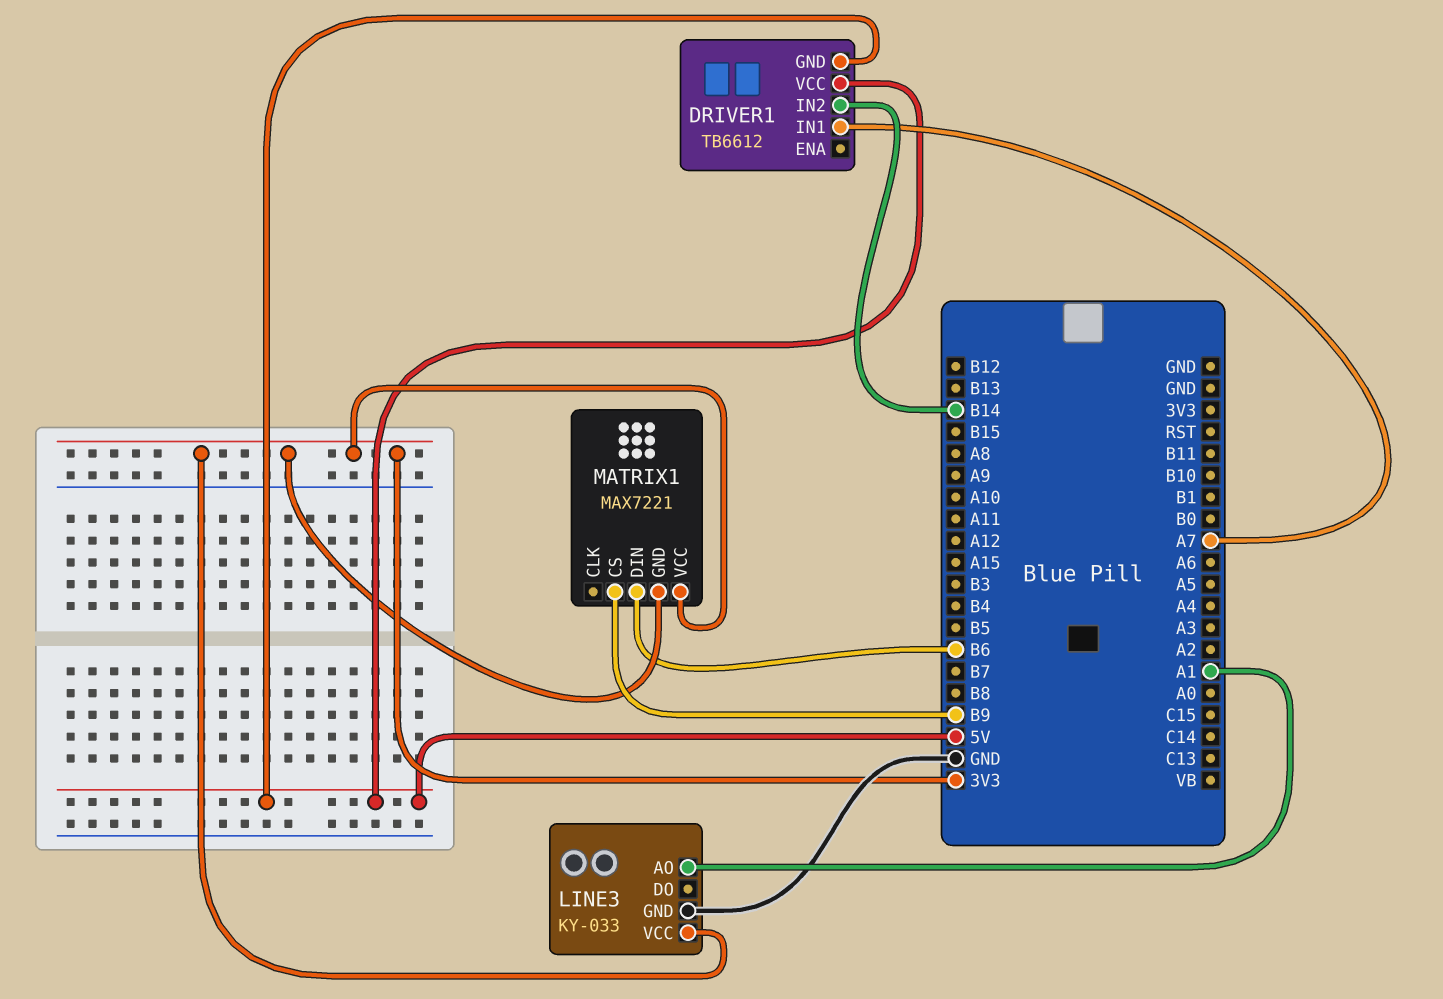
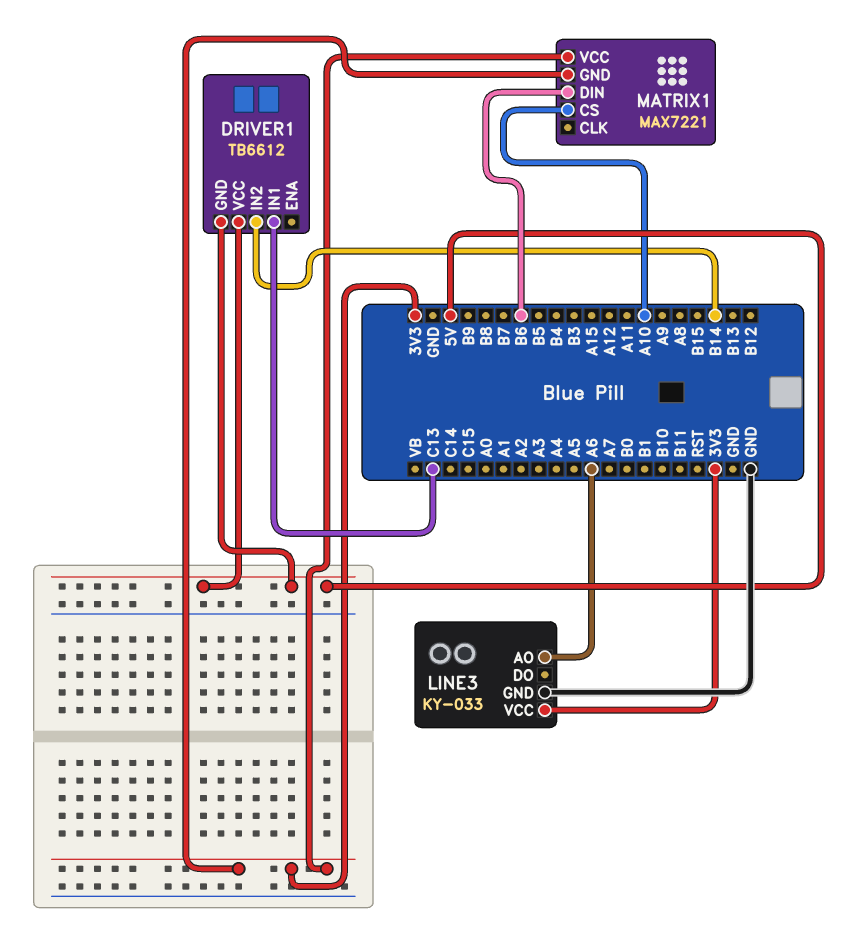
DRIVER1 pin IN1: A7 -> C13
LINE3 pin AO: A1 -> A6
MATRIX1 pin CS: B9 -> A10

